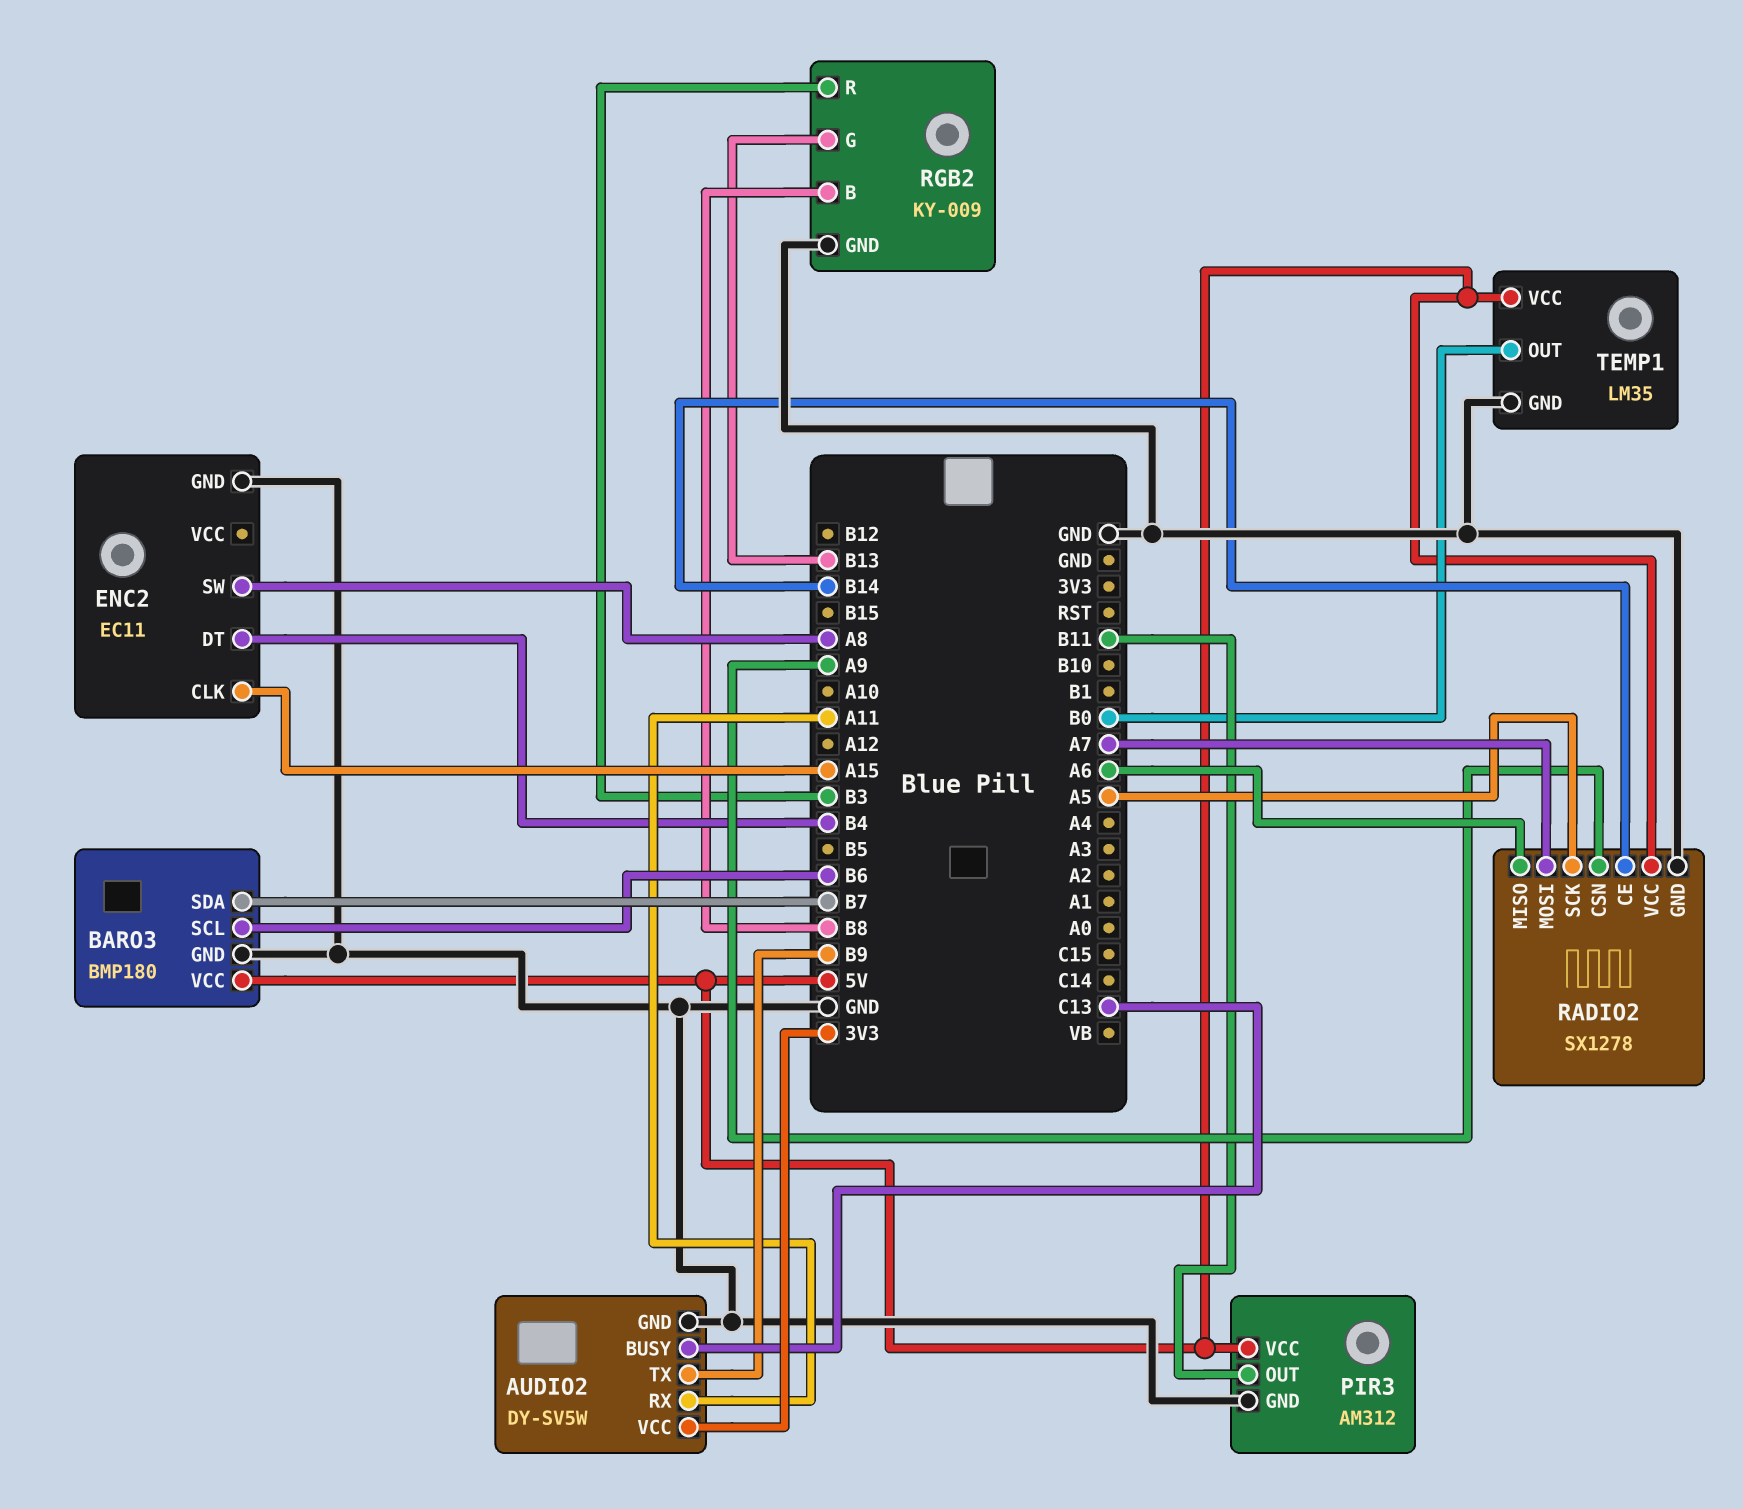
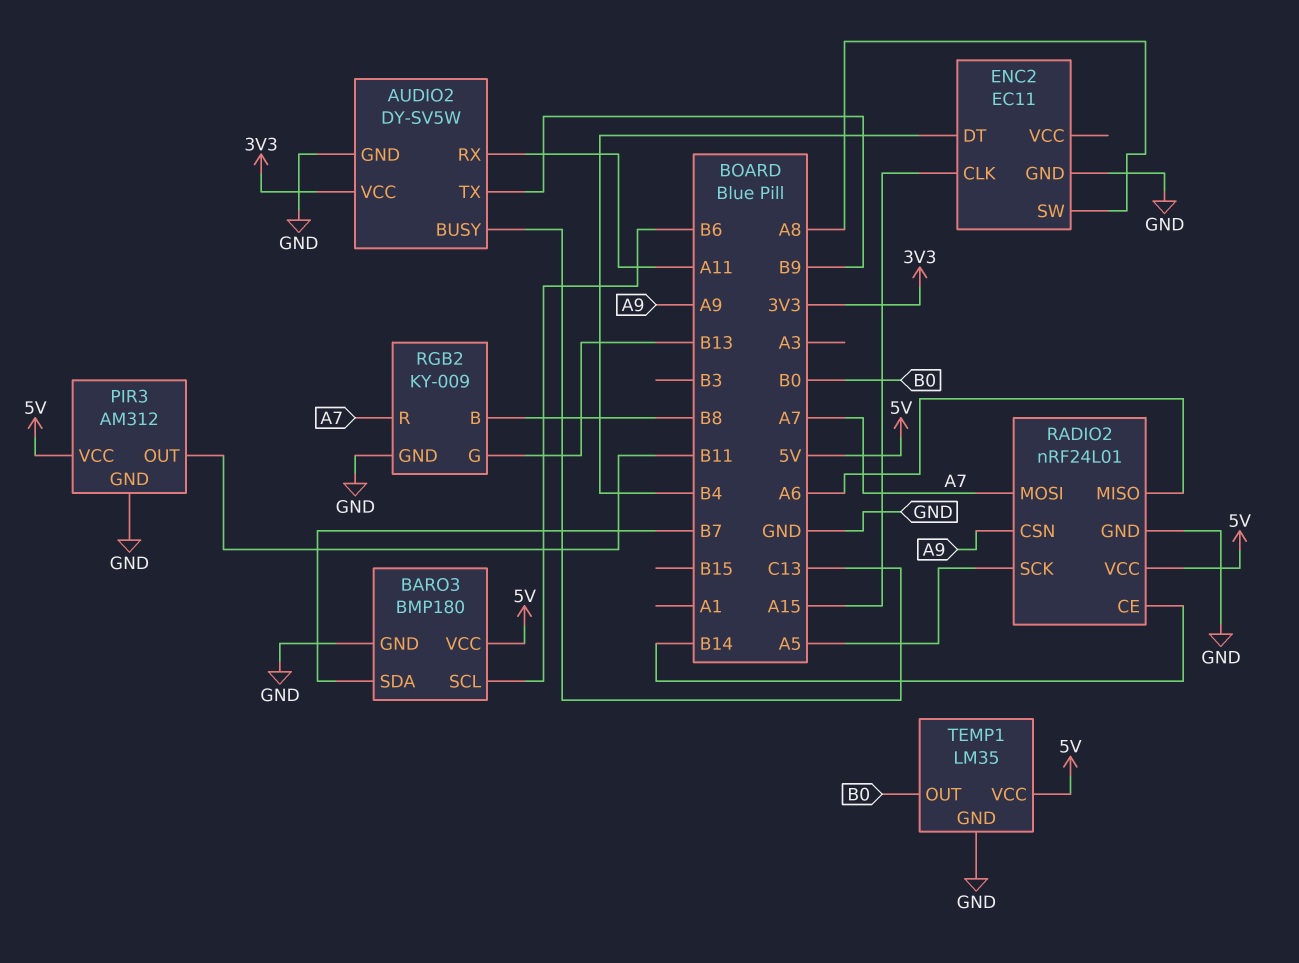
RADIO2: SX1278 -> nRF24L01
RGB2 pin R: B3 -> A7

